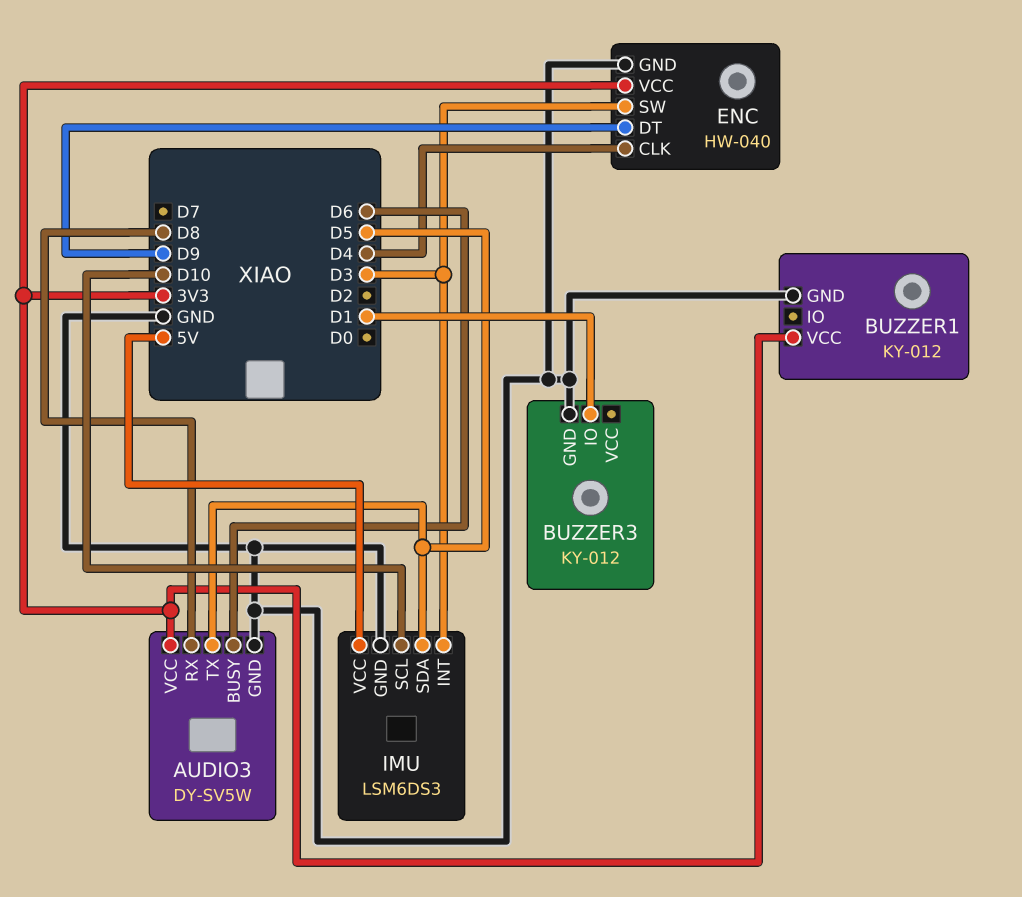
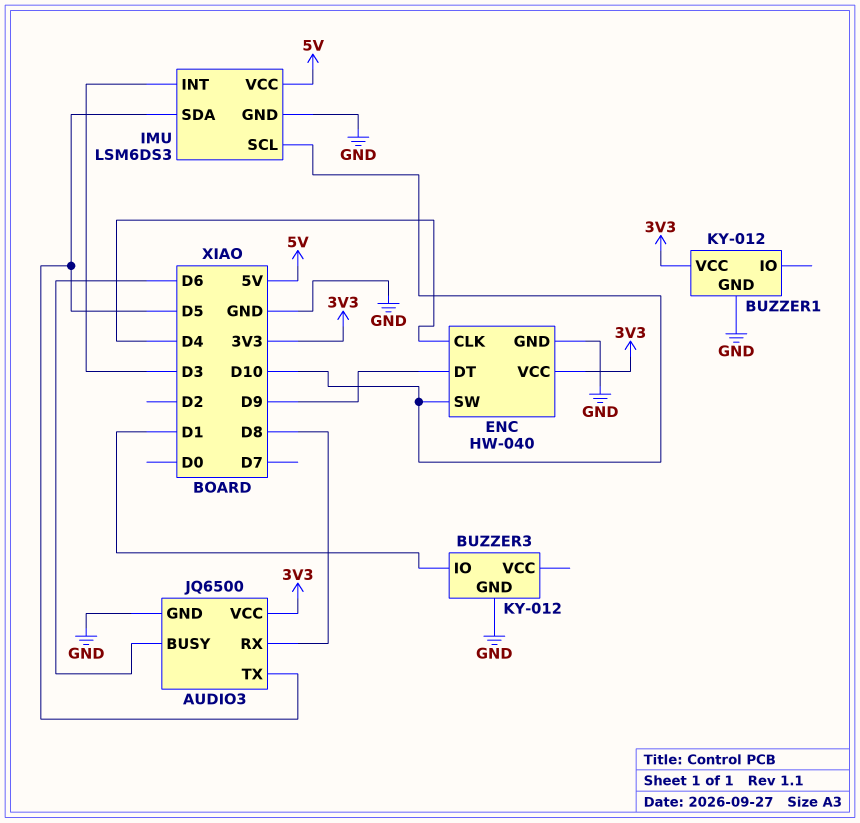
AUDIO3: DY-SV5W -> JQ6500
ENC pin SW: D3 -> D10

